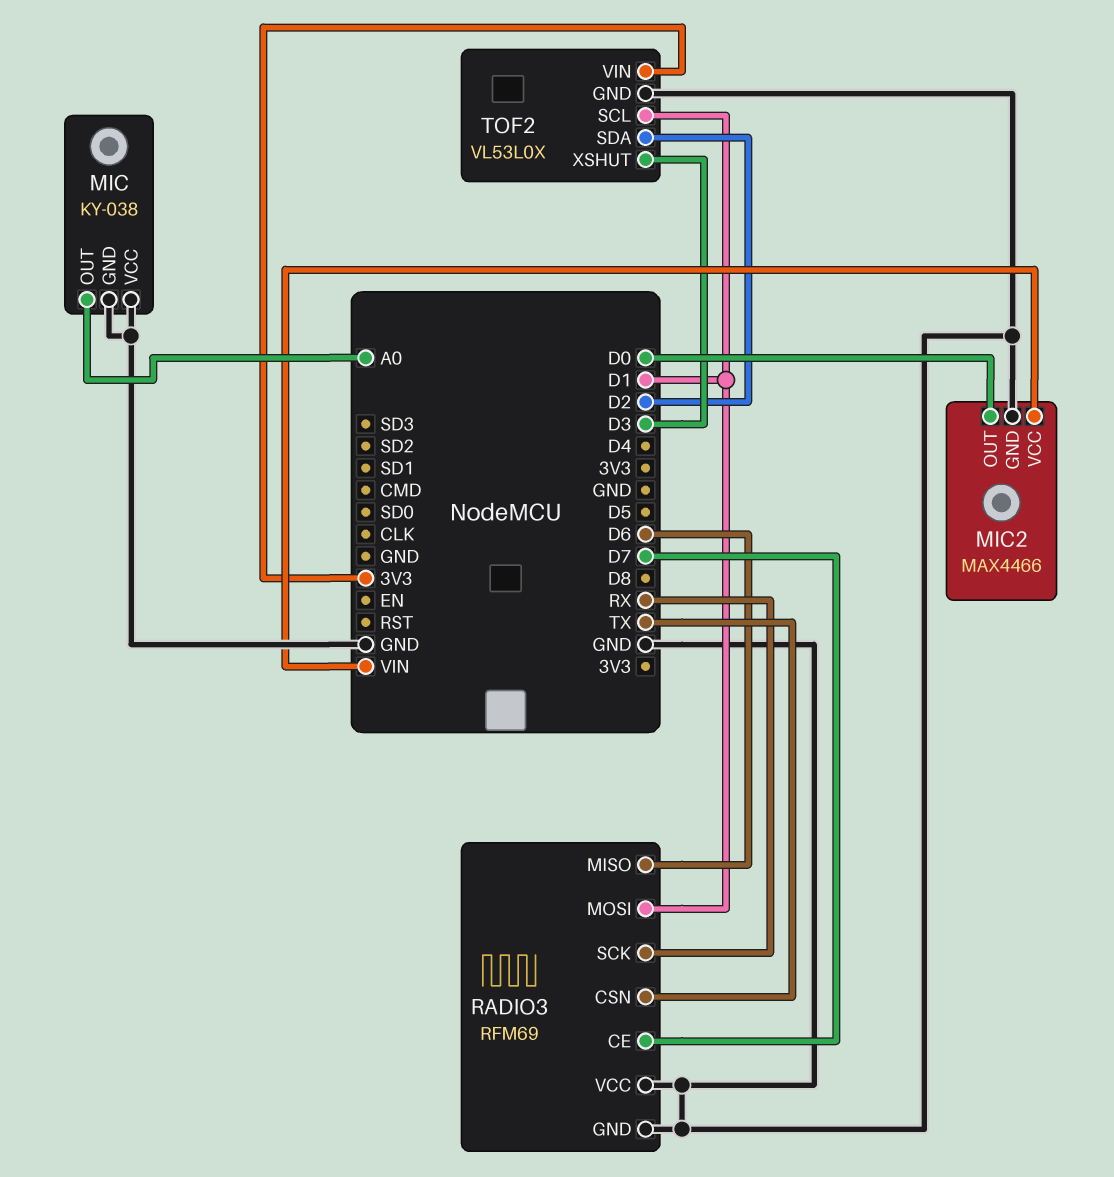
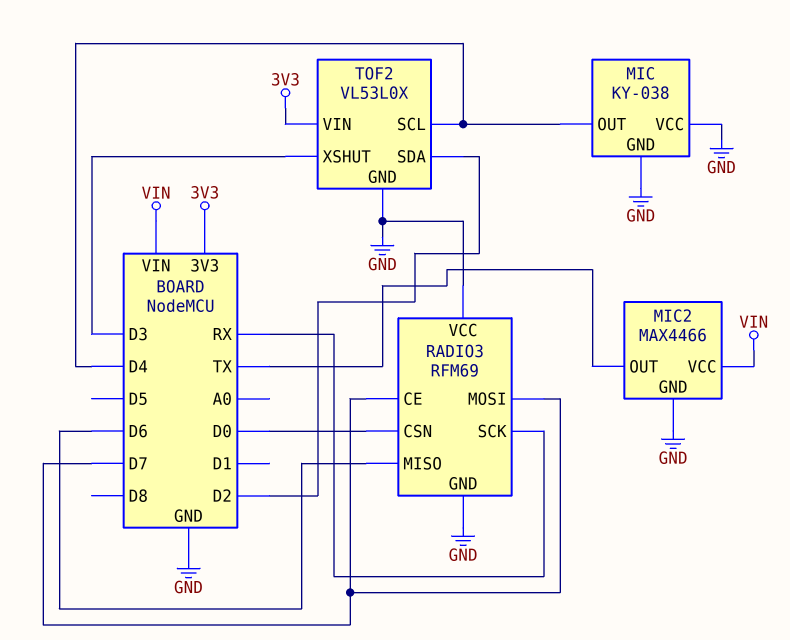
MIC pin OUT: A0 -> D4
MIC2 pin OUT: D0 -> TX
RADIO3 pin CSN: TX -> D0
RADIO3 pin MOSI: D1 -> D7
TOF2 pin SCL: D1 -> D4

